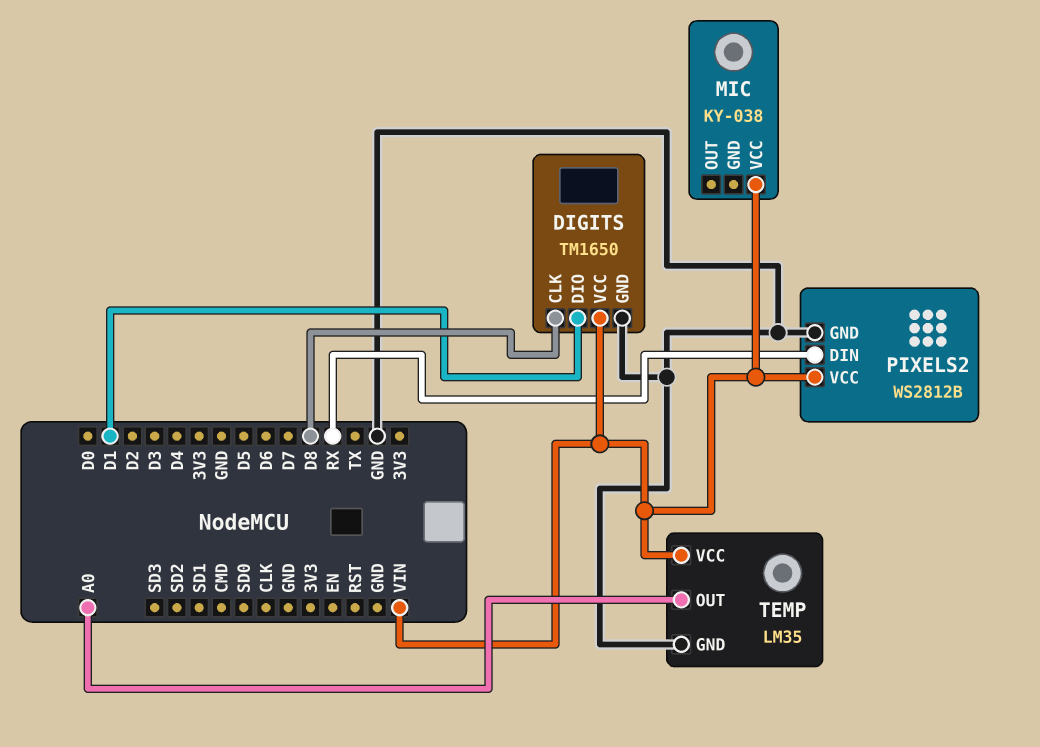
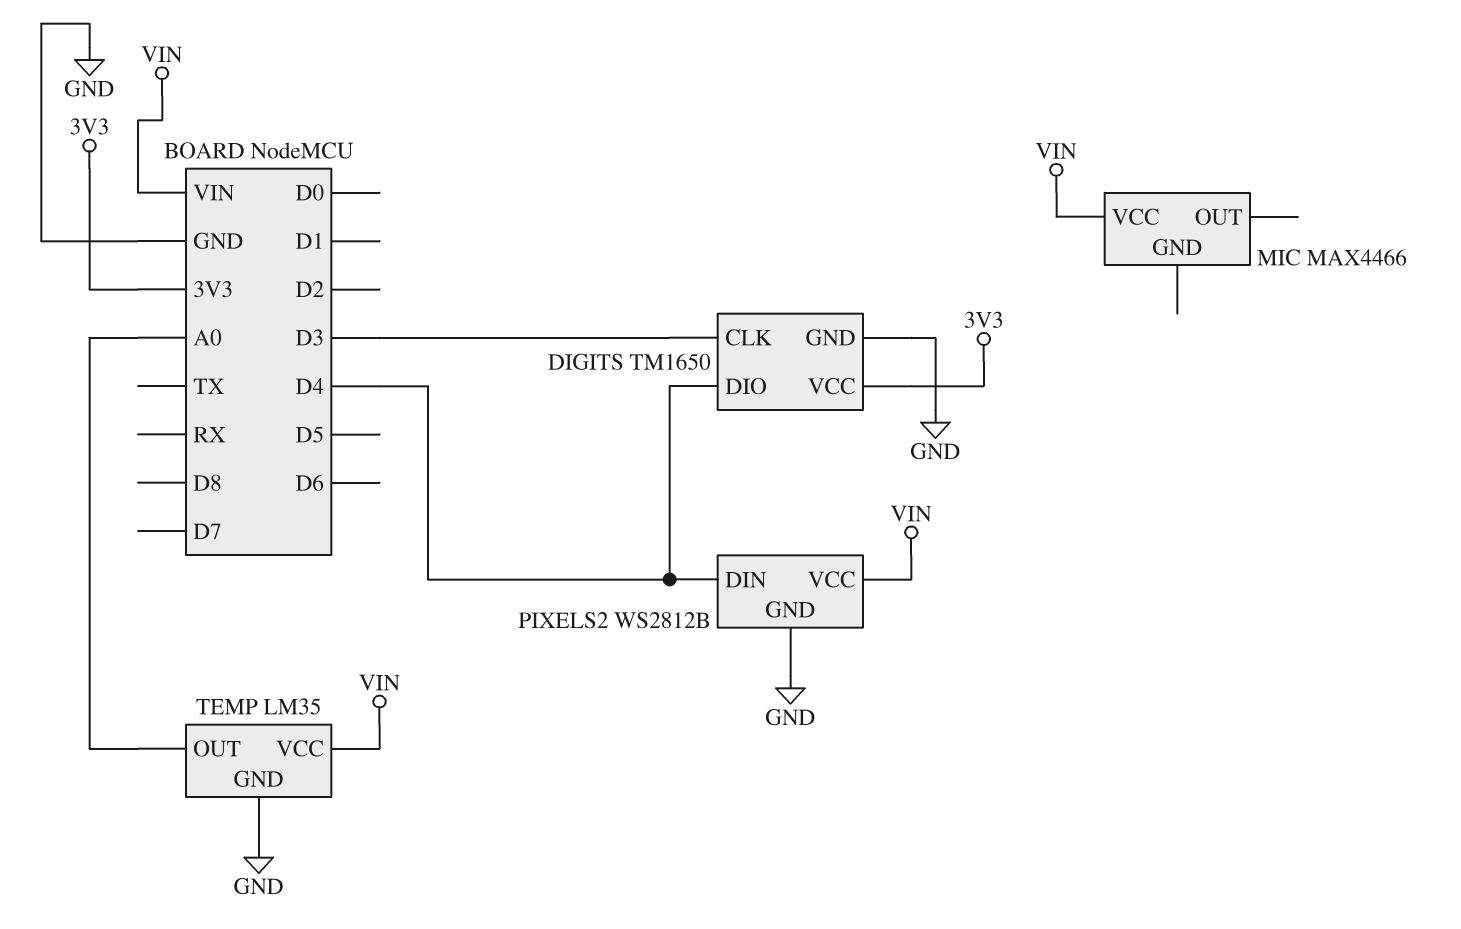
DIGITS pin CLK: D8 -> D3
DIGITS pin DIO: D1 -> D4
DIGITS pin VCC: VIN -> 3V3
MIC: KY-038 -> MAX4466
PIXELS2 pin DIN: RX -> D4

